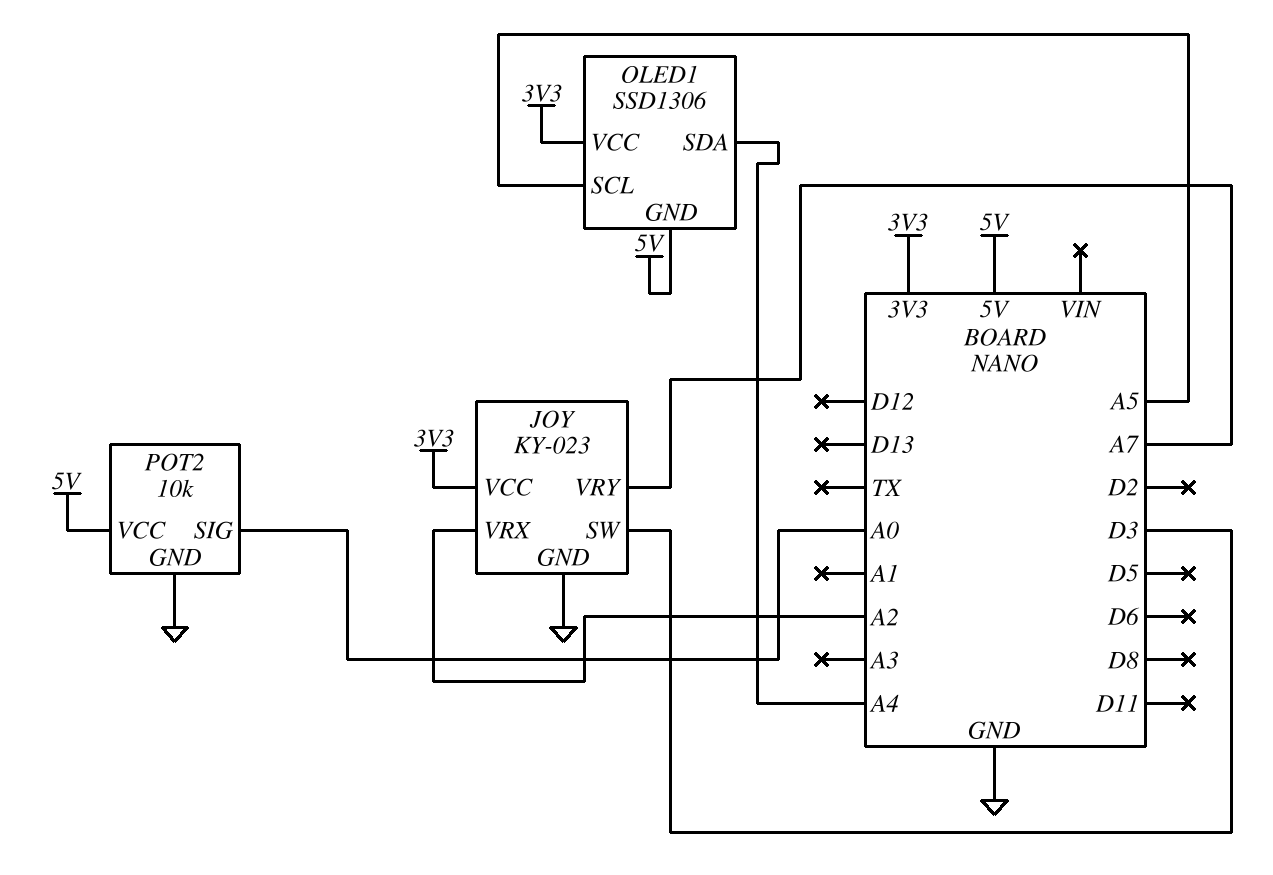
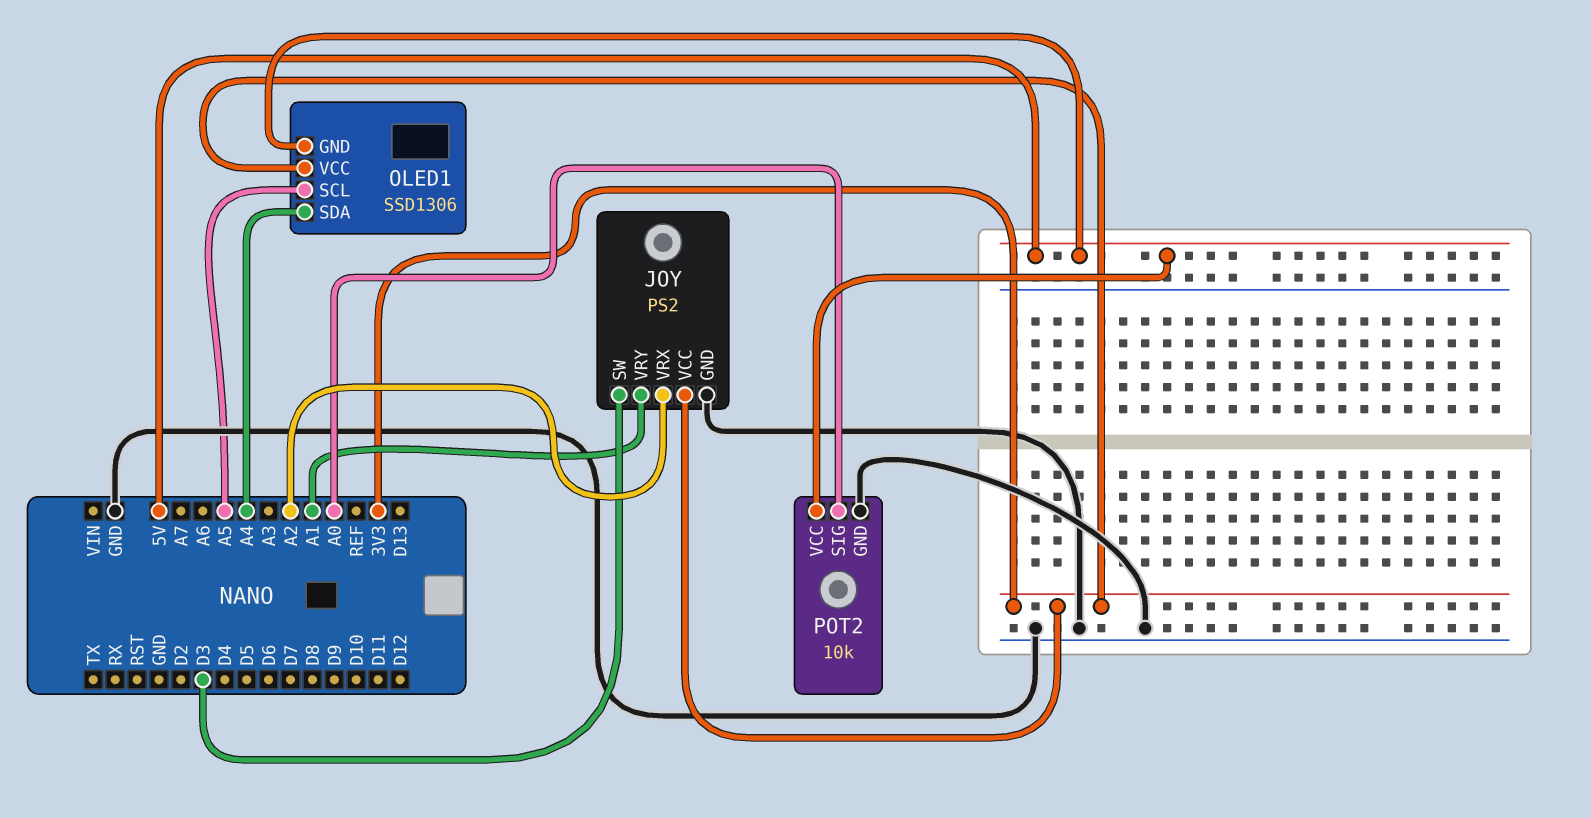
JOY: KY-023 -> PS2
JOY pin VRY: A7 -> A1

